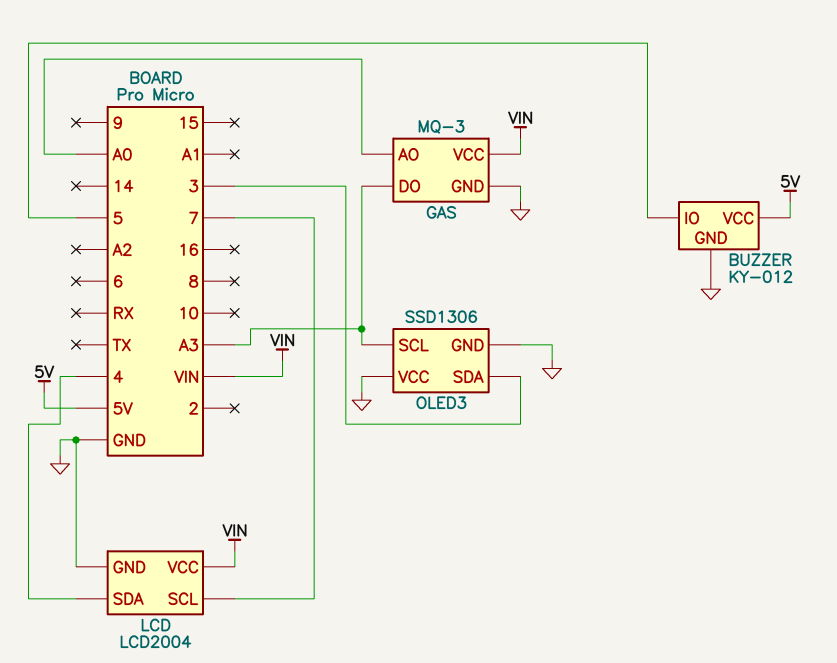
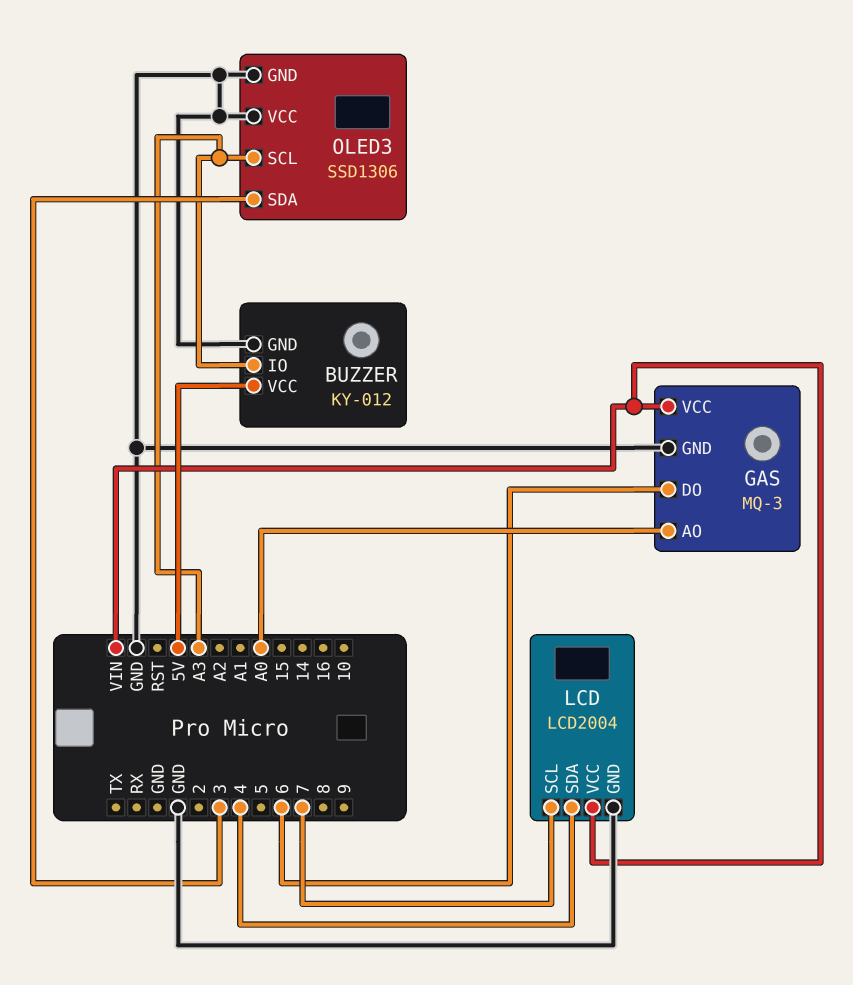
BUZZER pin IO: 5 -> A3
GAS pin DO: A3 -> 6

